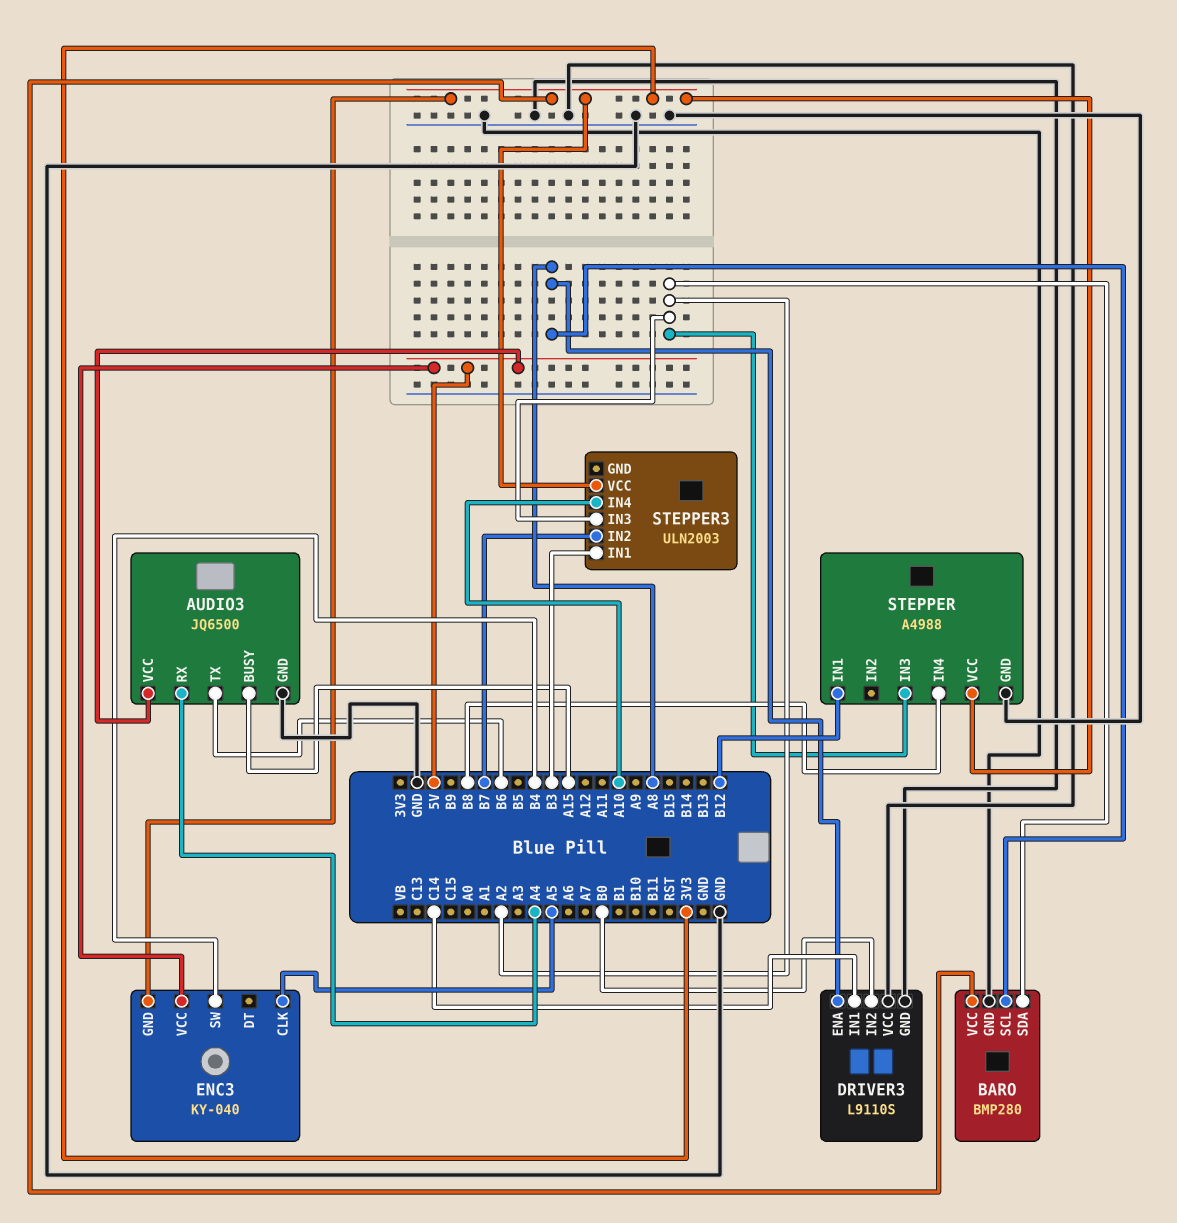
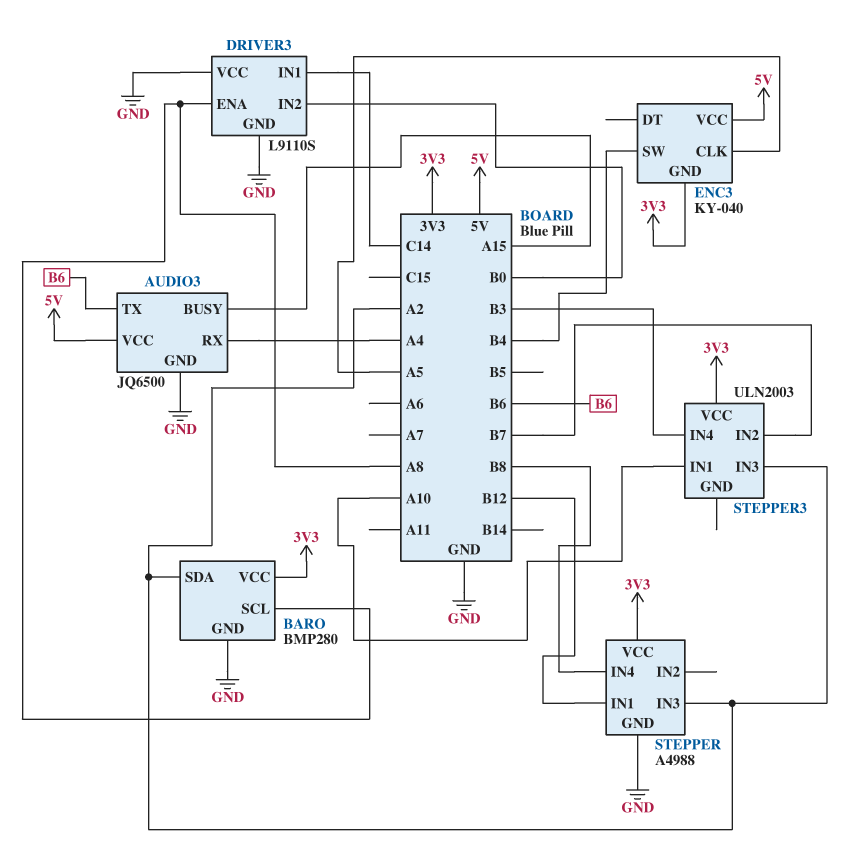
STEPPER3 pin IN1: B3 -> A10
STEPPER3 pin IN4: A10 -> B3

